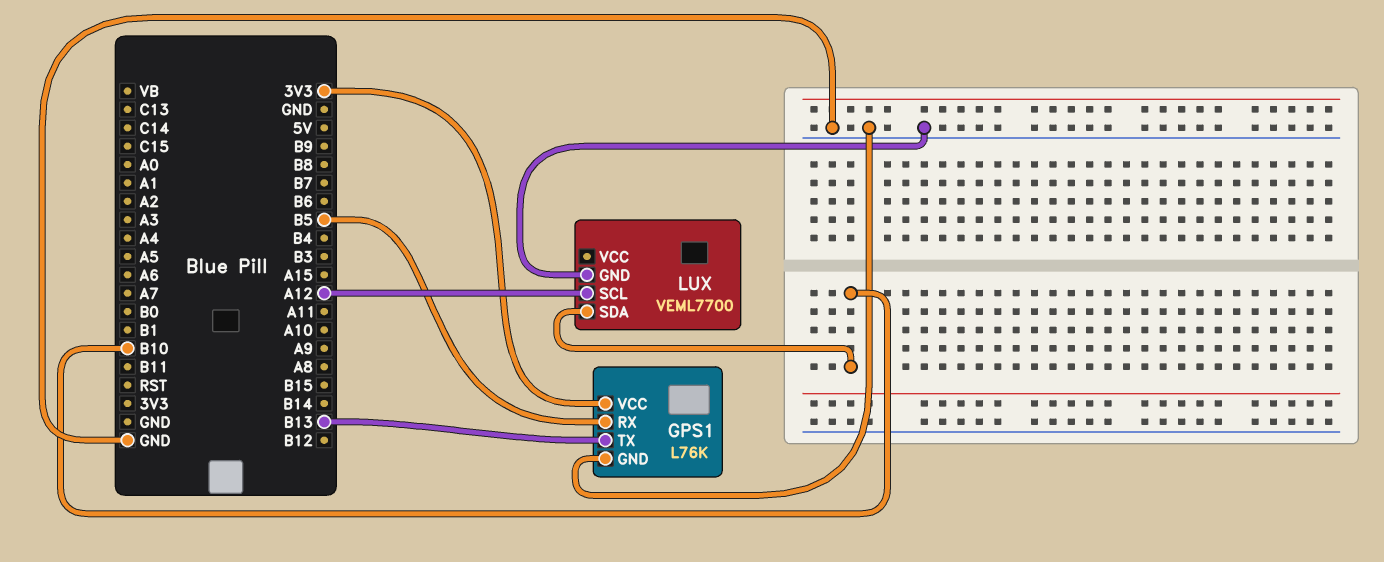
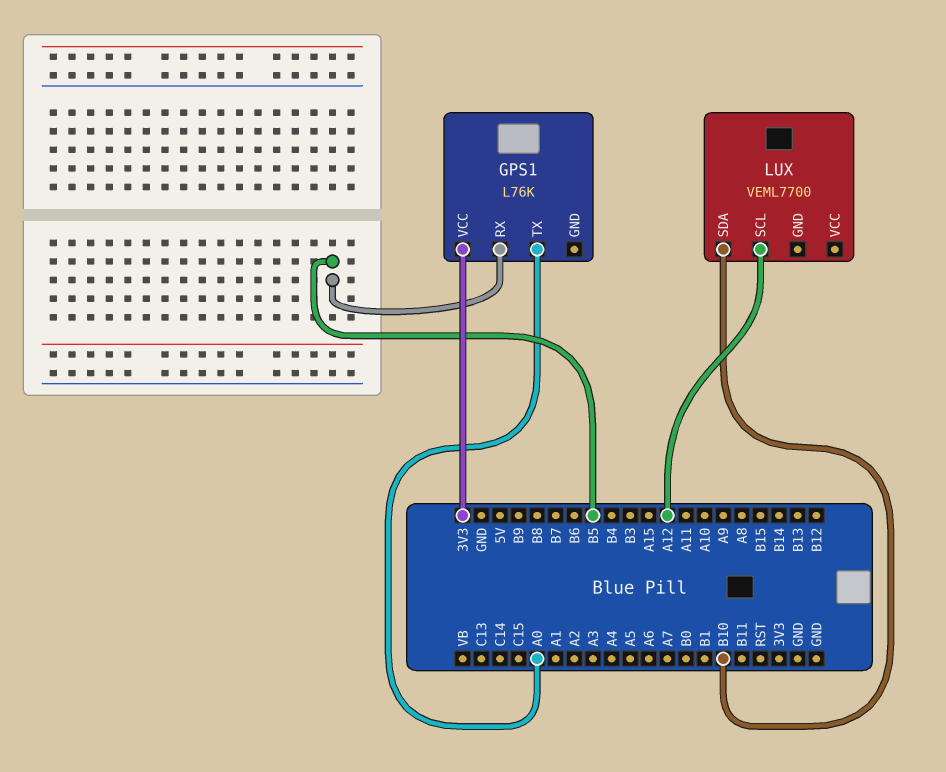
GPS1 pin GND: GND -> none
GPS1 pin TX: B13 -> A0
LUX pin GND: GND -> none

